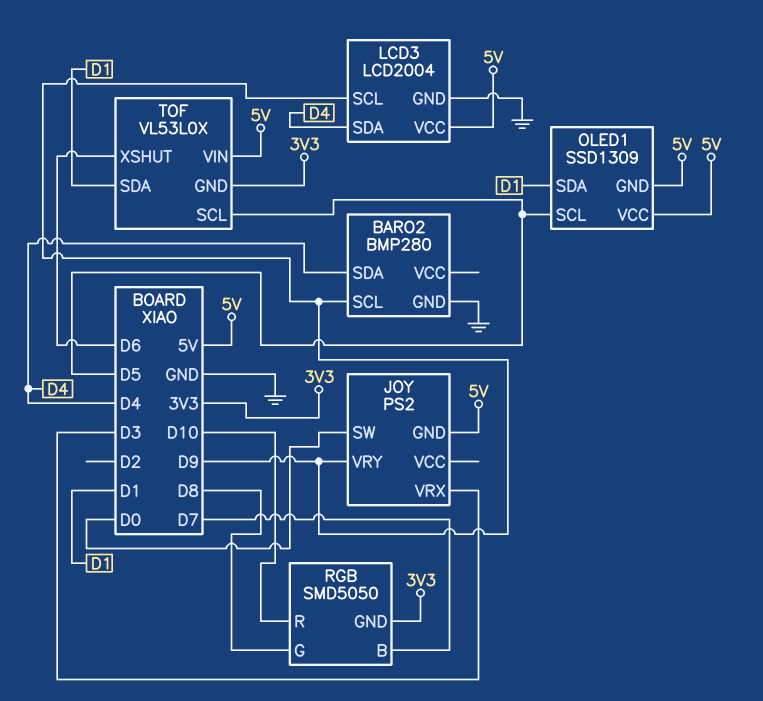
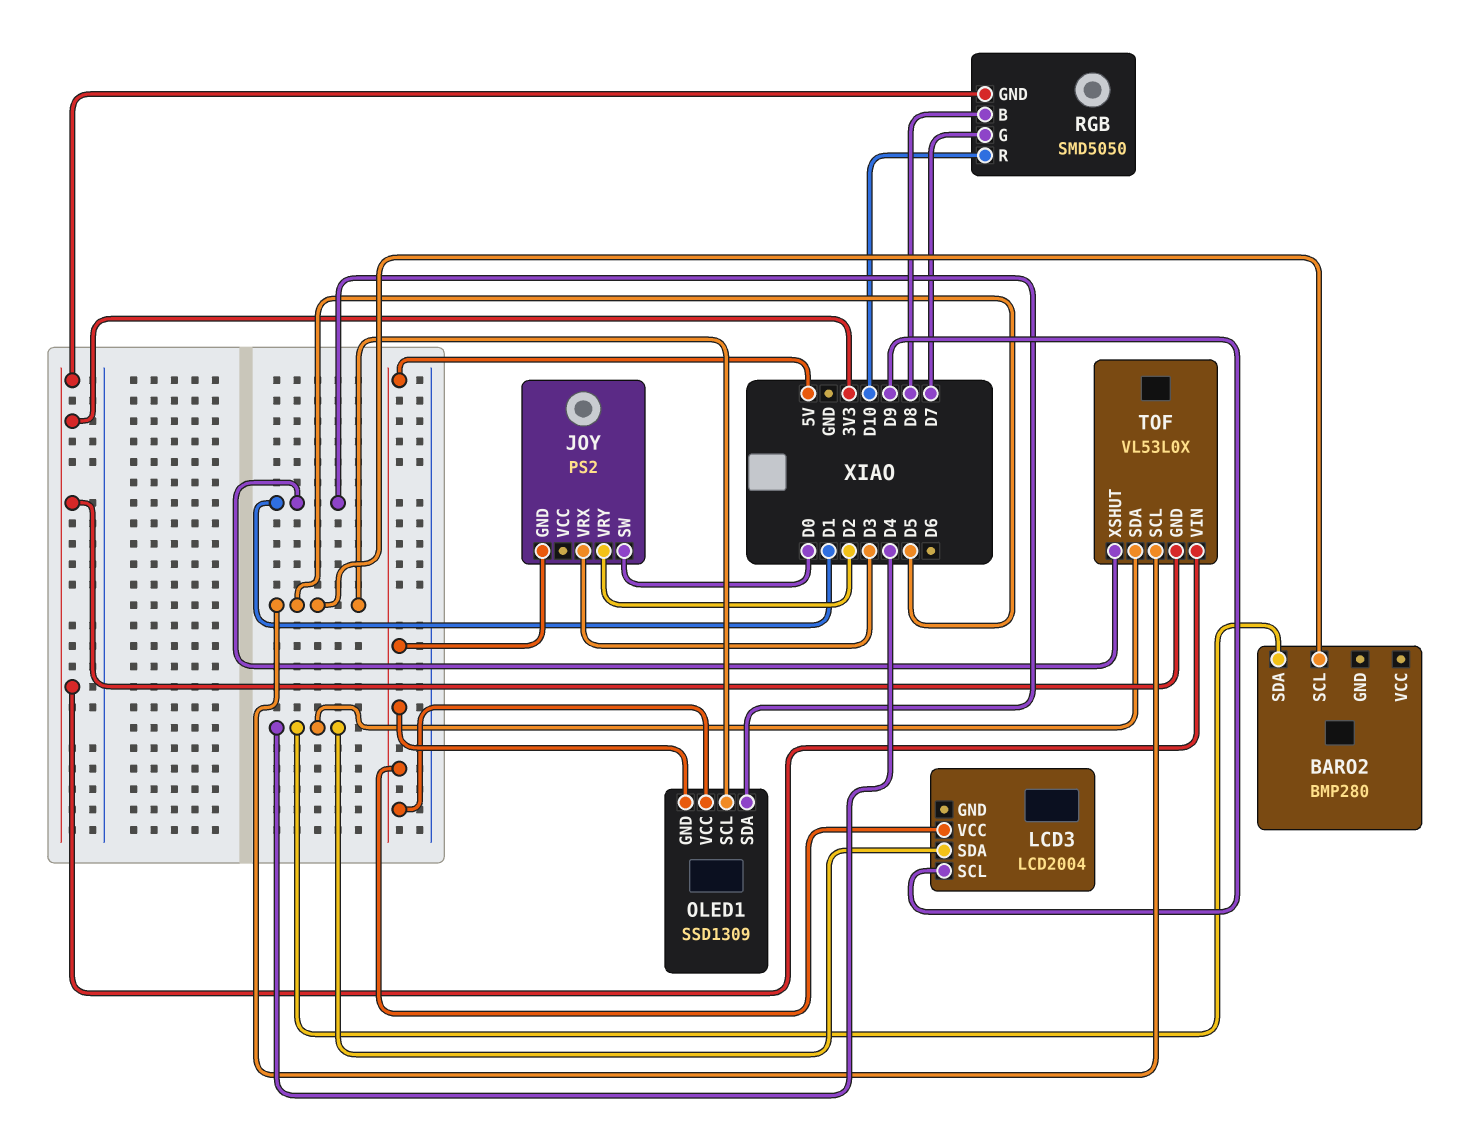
BARO2 pin GND: GND -> none
BARO2 pin SCL: D9 -> D5
JOY pin VRY: D9 -> D2
LCD3 pin GND: GND -> none
RGB pin B: D7 -> D8
RGB pin G: D8 -> D7
TOF pin SDA: D1 -> D4
TOF pin VIN: 5V -> 3V3
TOF pin XSHUT: D6 -> D1

